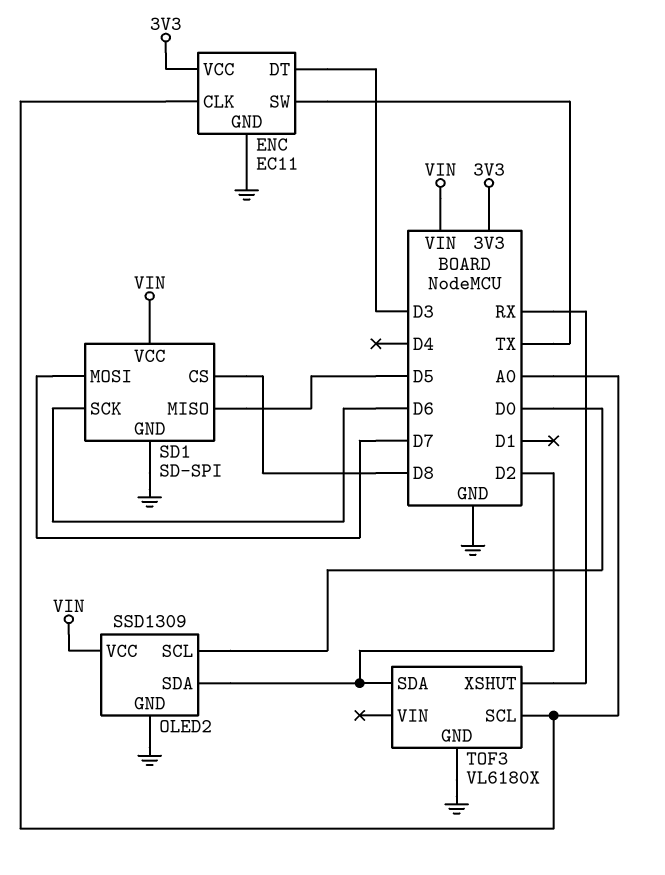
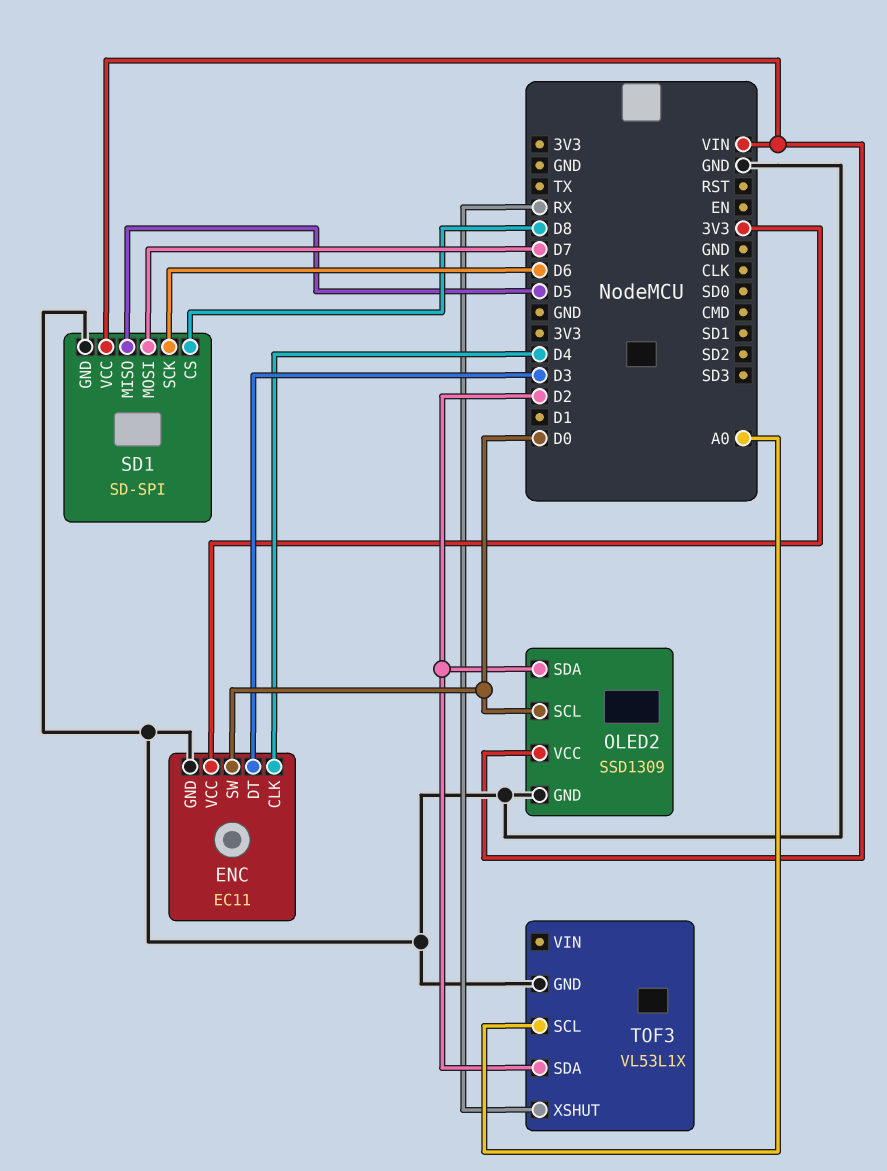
ENC pin CLK: A0 -> D4
ENC pin SW: TX -> D0
TOF3: VL6180X -> VL53L1X

